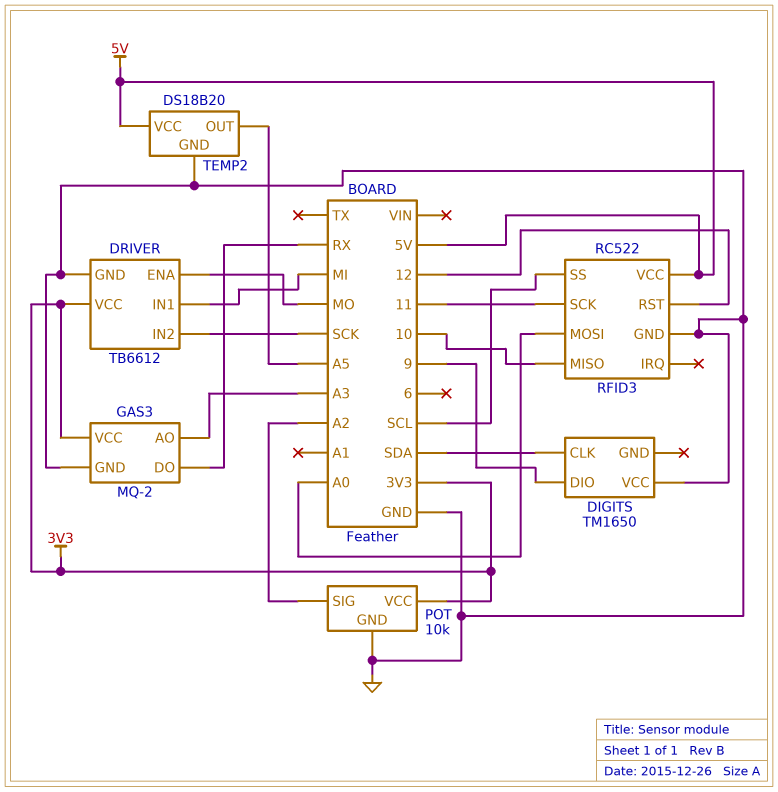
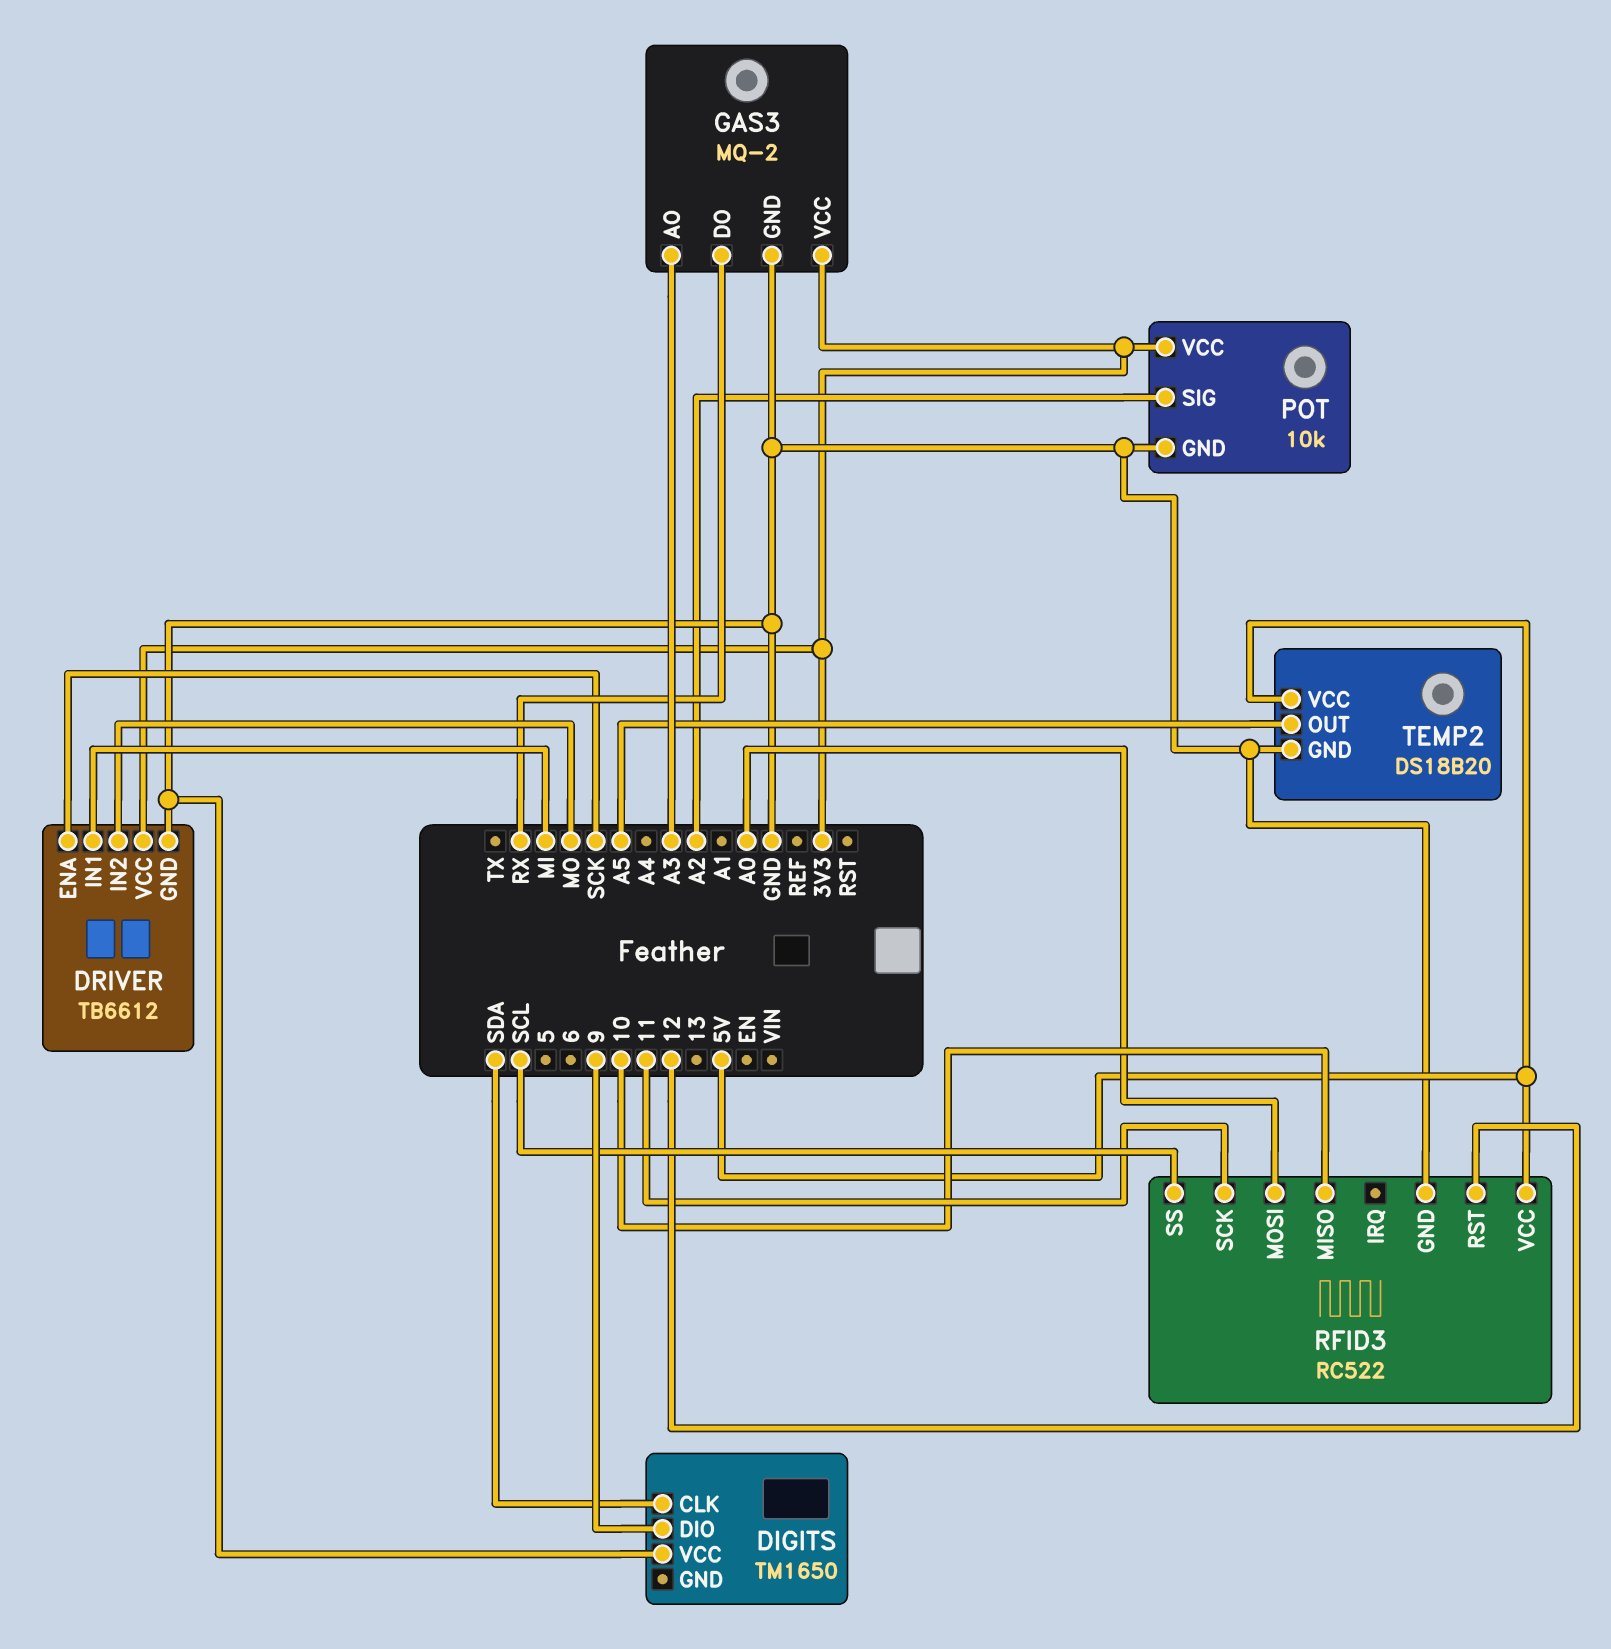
DRIVER pin ENA: MO -> SCK
DRIVER pin IN2: SCK -> MO

